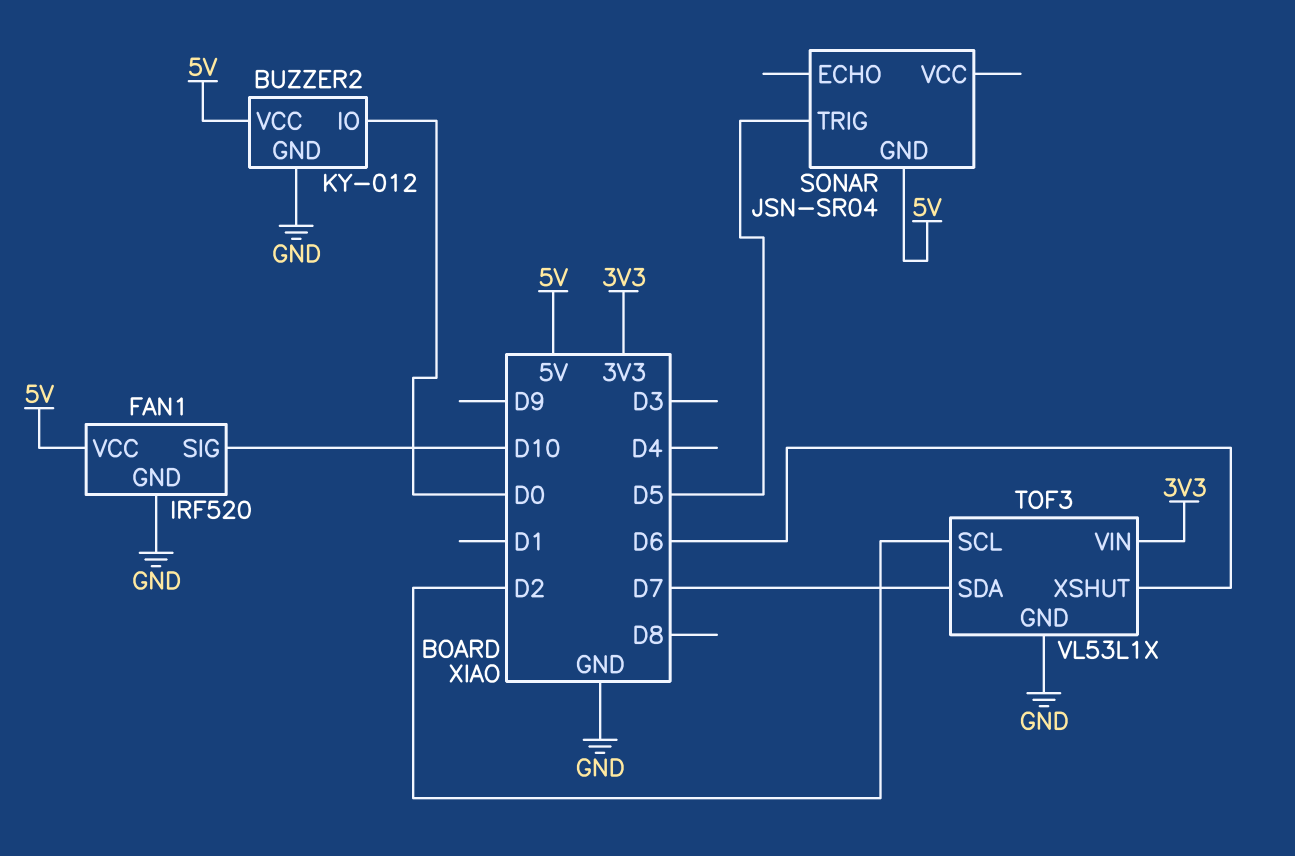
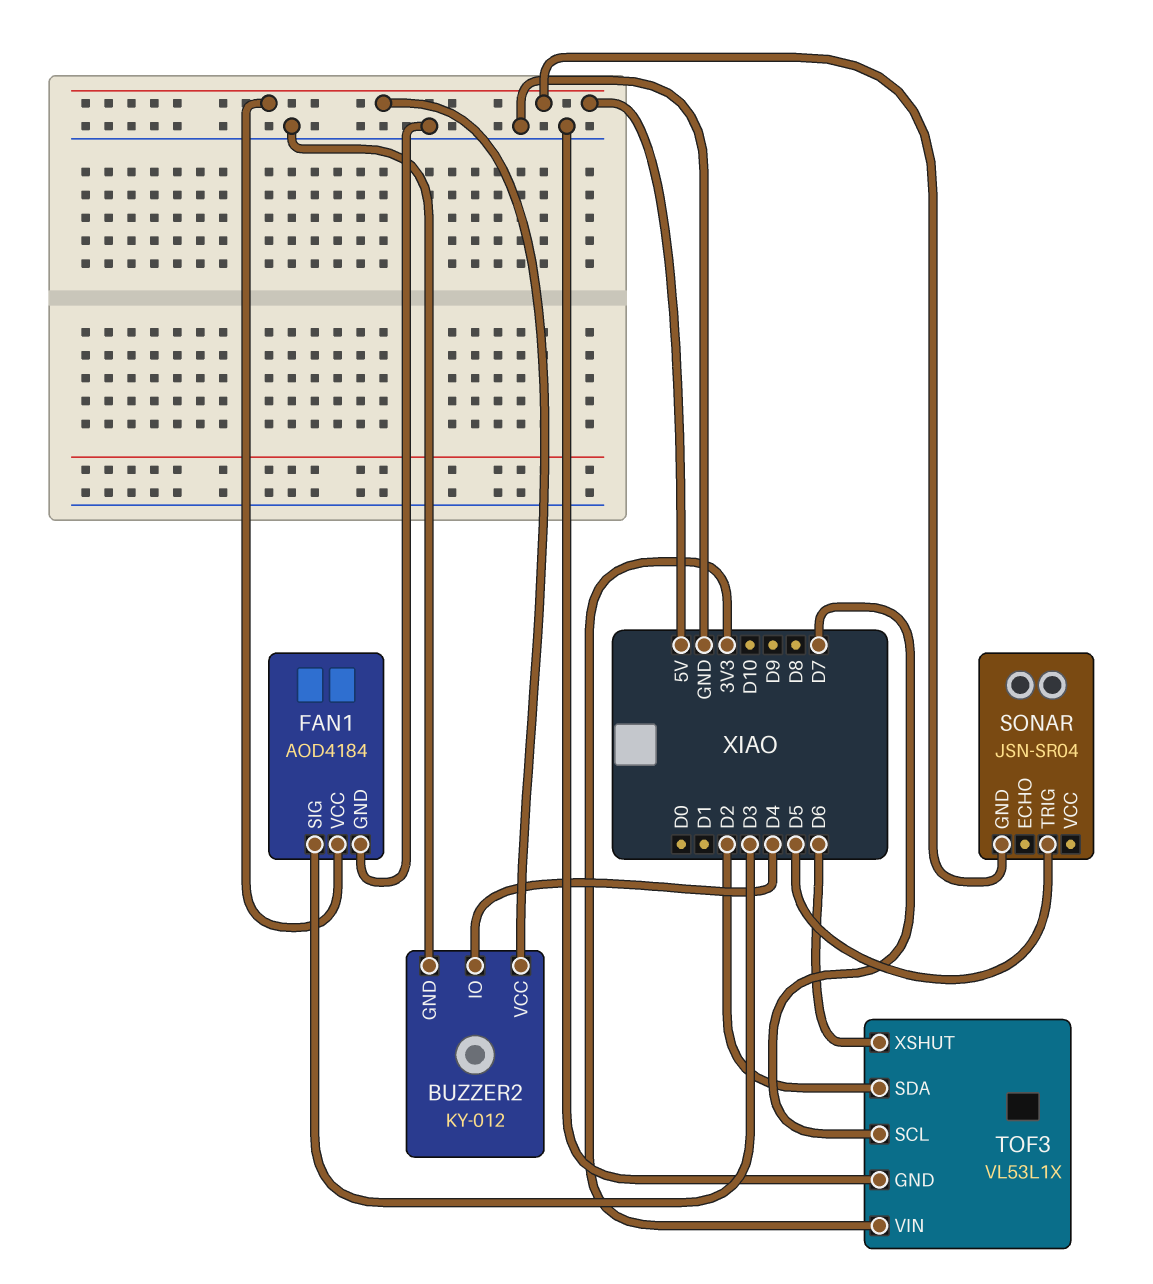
BUZZER2 pin IO: D0 -> D4
FAN1: IRF520 -> AOD4184
FAN1 pin SIG: D10 -> D3
TOF3 pin SCL: D2 -> D7
TOF3 pin SDA: D7 -> D2

